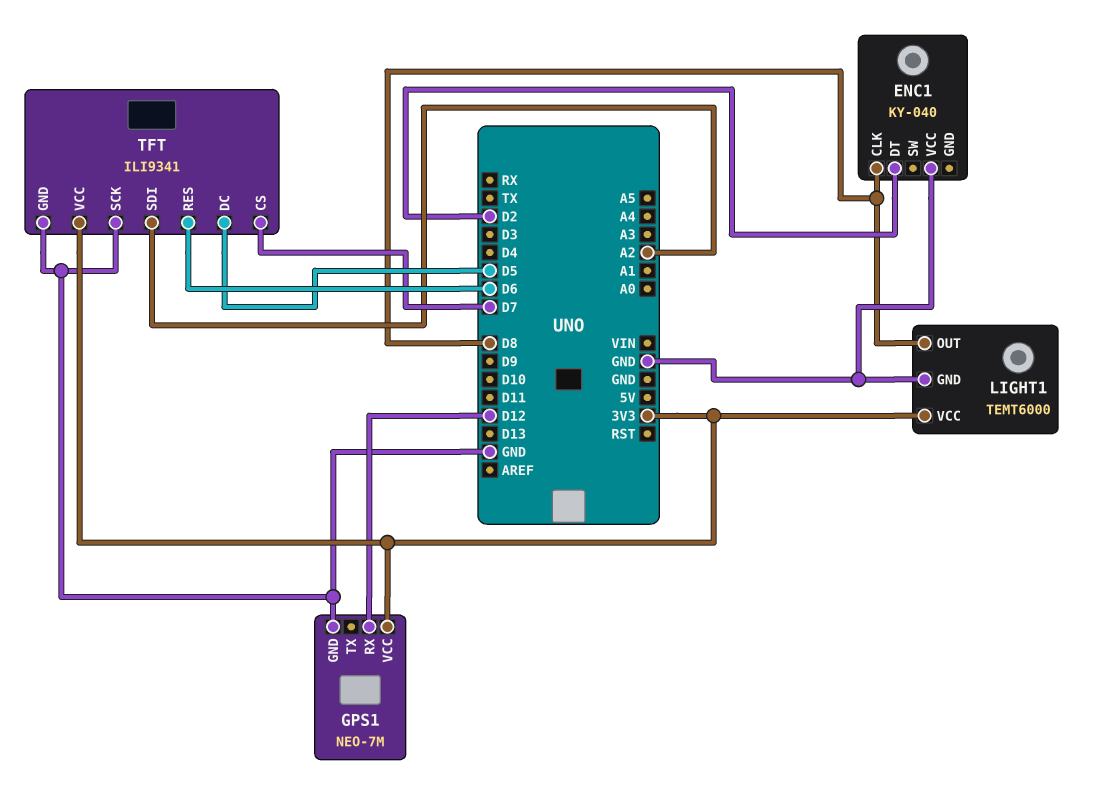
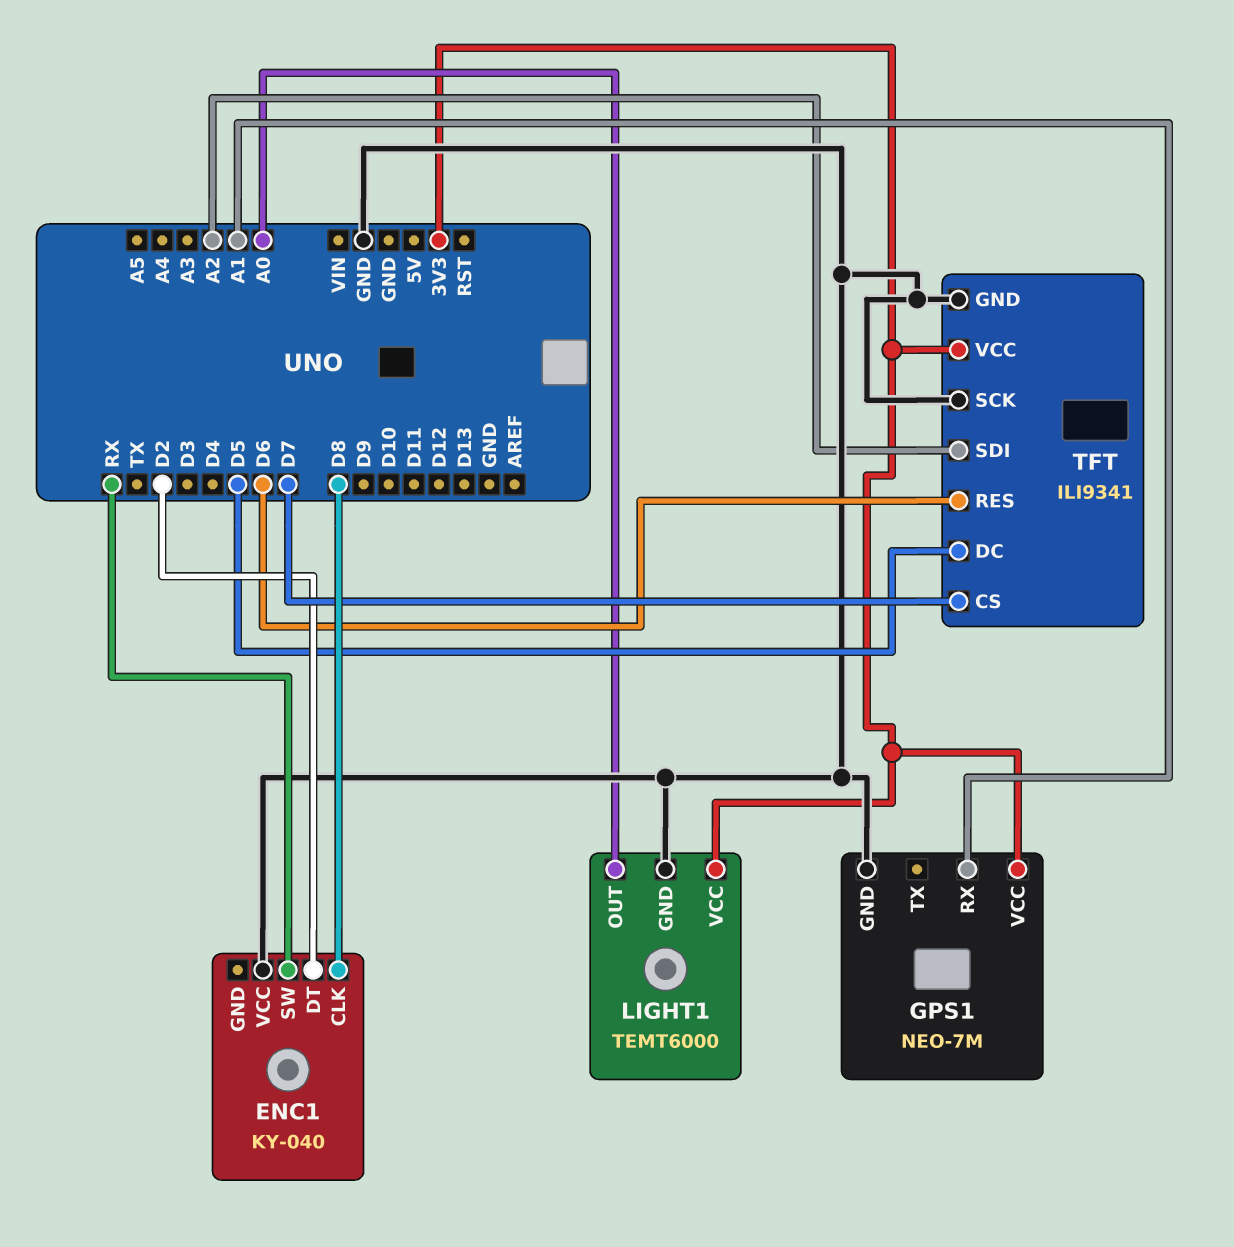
ENC1 pin SW: none -> RX
GPS1 pin RX: D12 -> A1
LIGHT1 pin OUT: D8 -> A0

